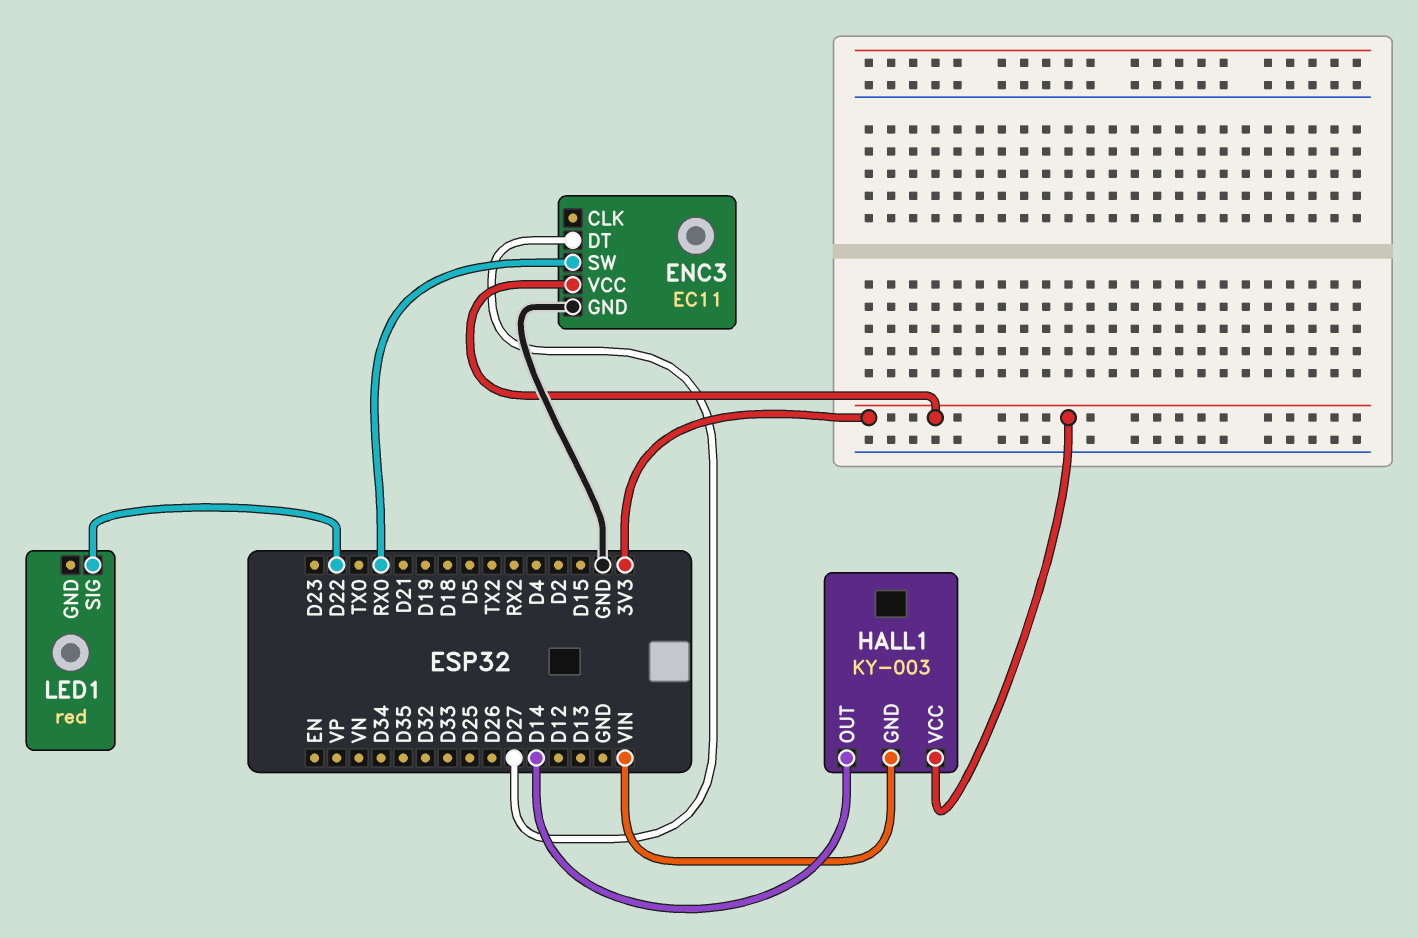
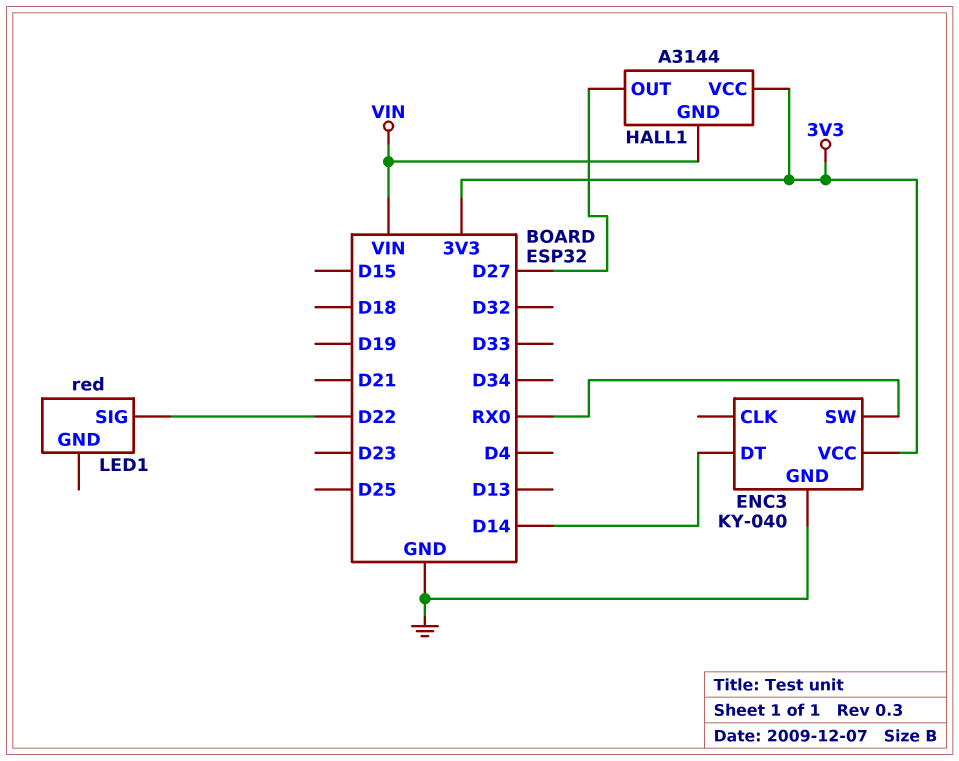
ENC3: EC11 -> KY-040
ENC3 pin DT: D27 -> D14
HALL1: KY-003 -> A3144
HALL1 pin OUT: D14 -> D27

